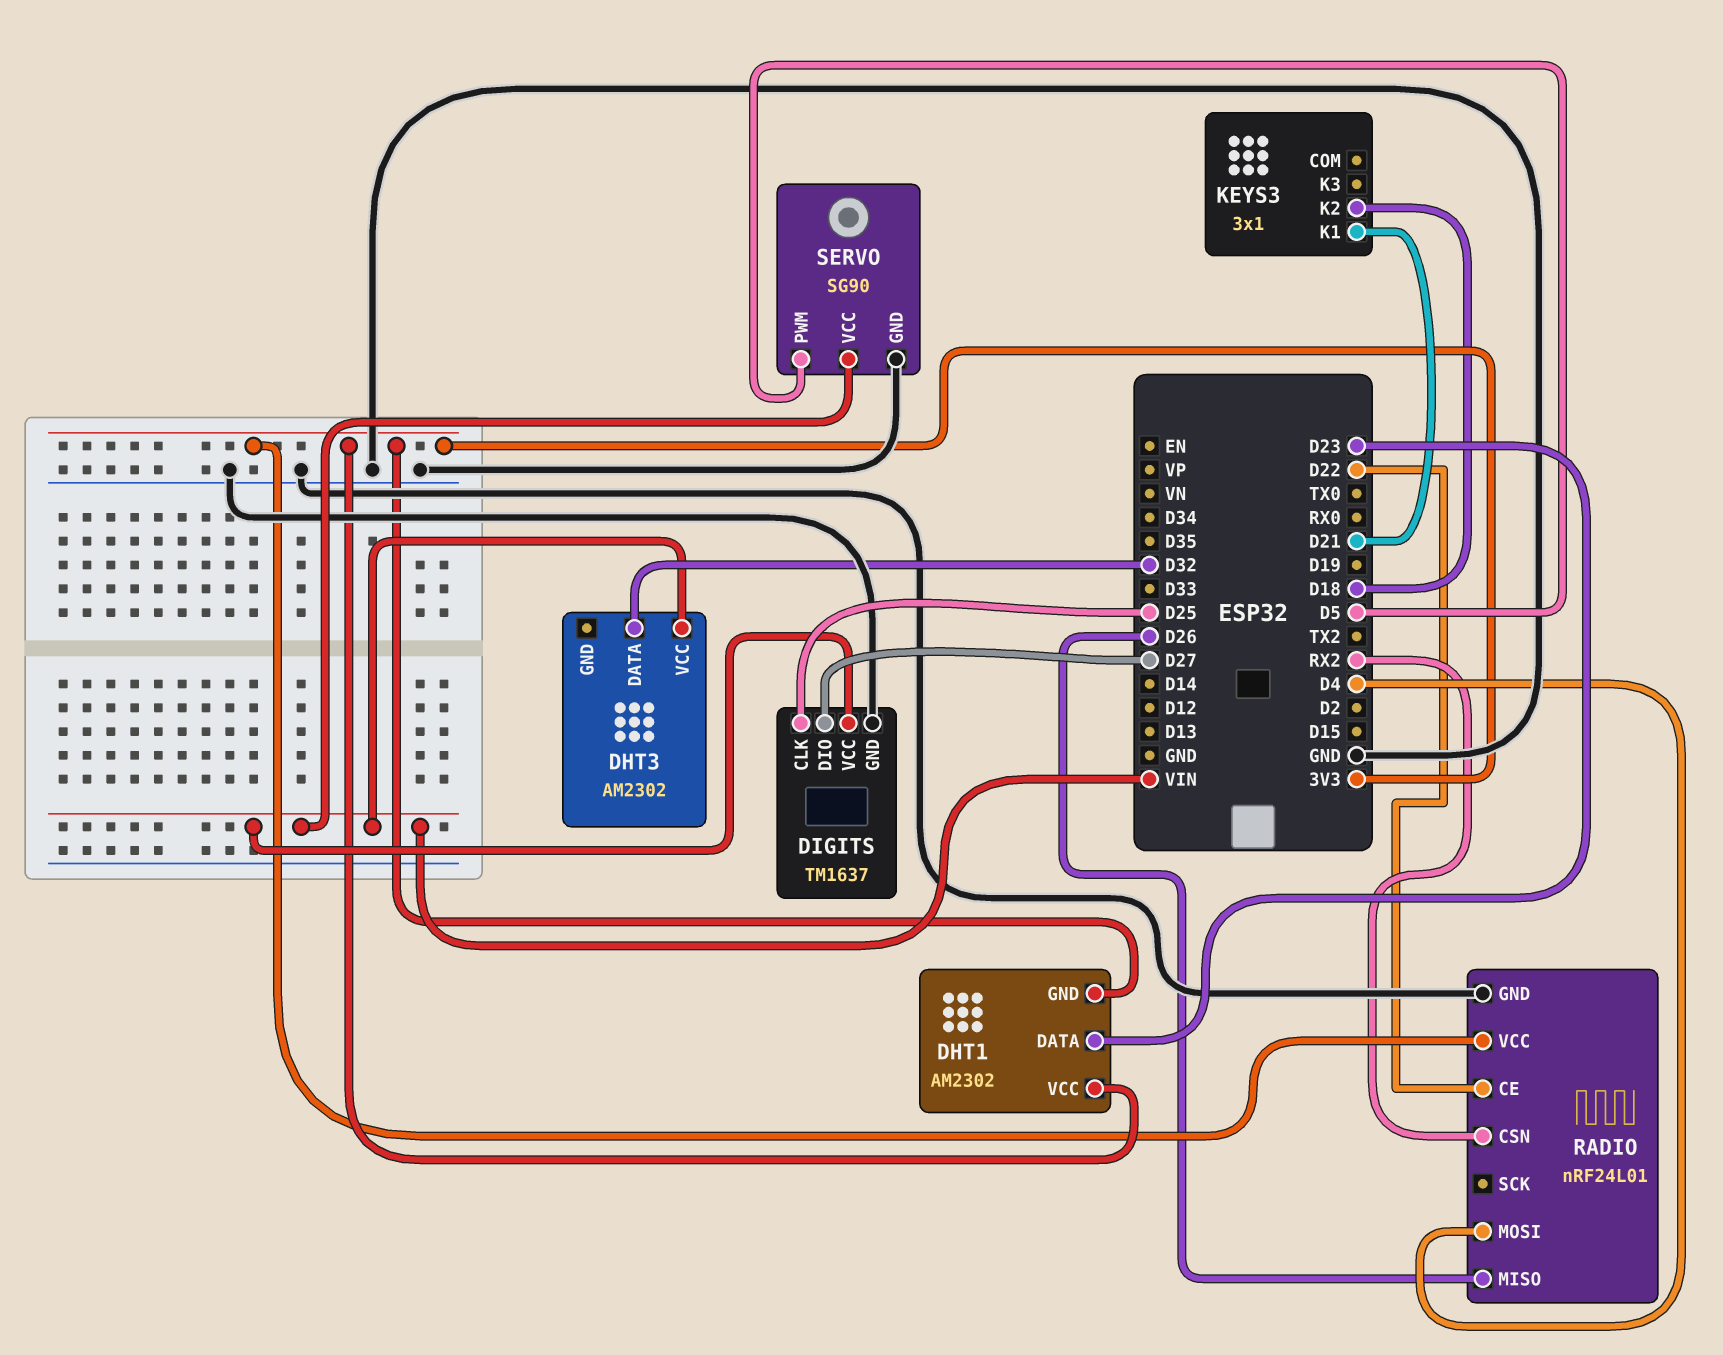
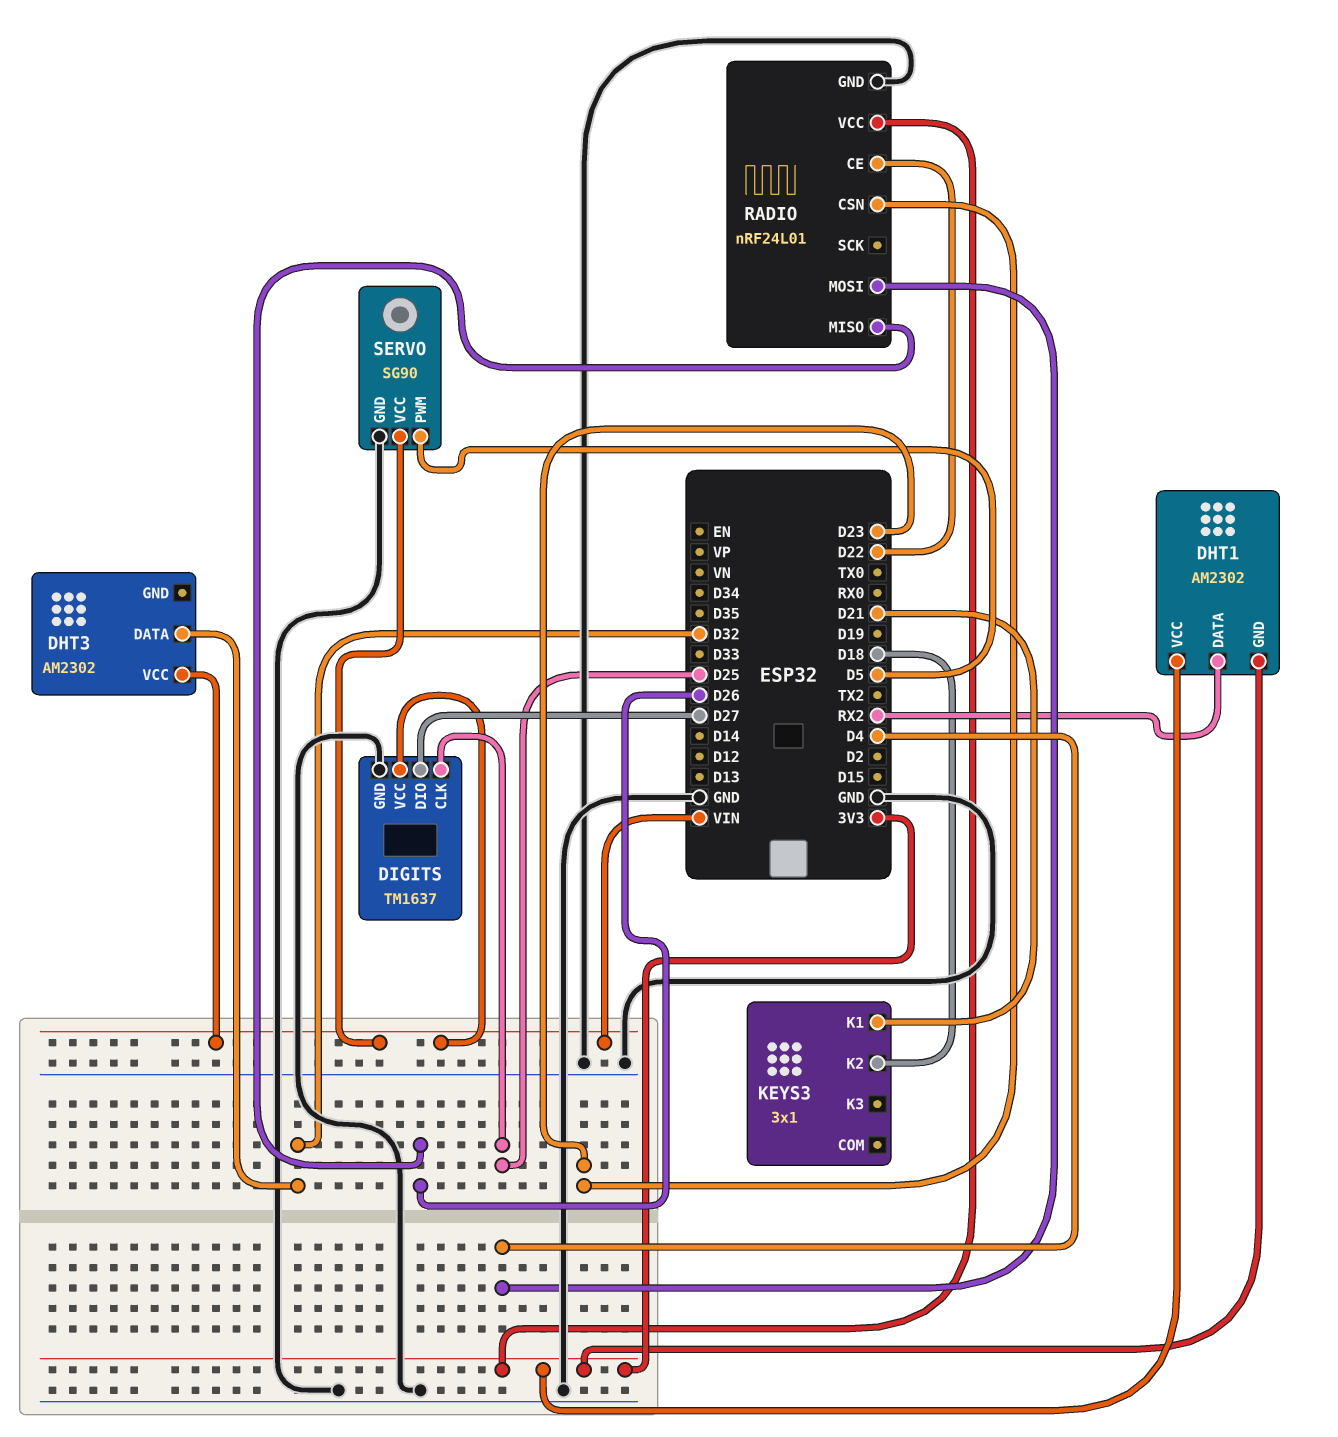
DHT1 pin DATA: D23 -> RX2
RADIO pin CSN: RX2 -> D23

